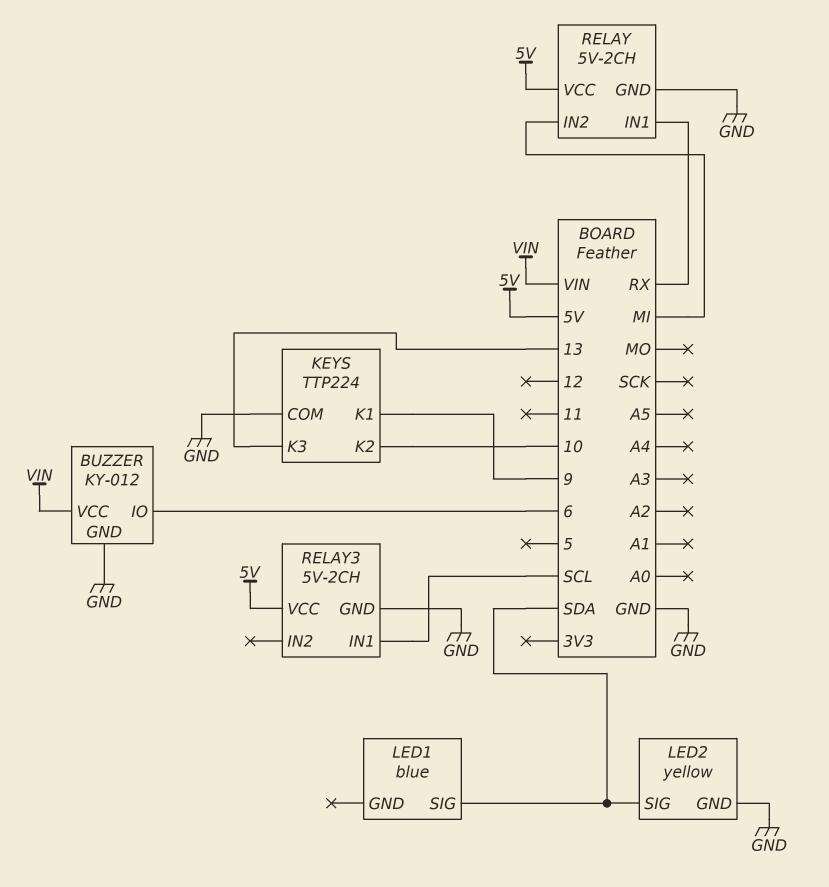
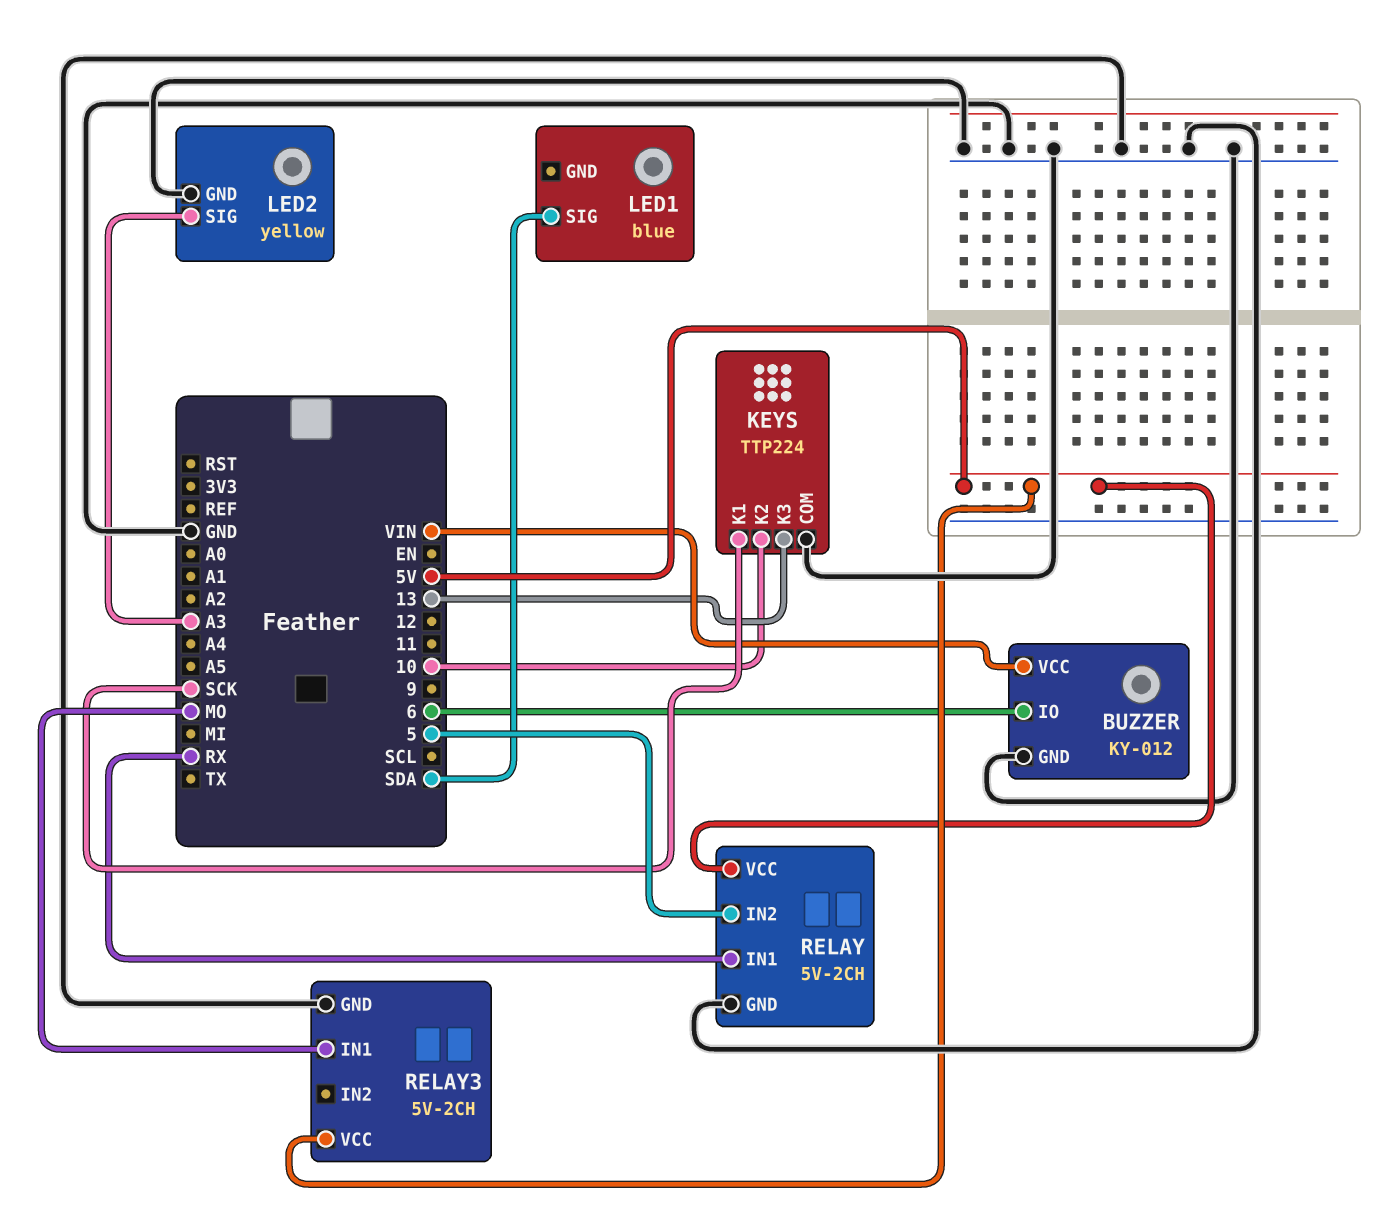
KEYS pin K1: 9 -> SCK
LED2 pin SIG: SDA -> A3
RELAY pin IN2: MI -> 5
RELAY3 pin IN1: SCL -> MO

